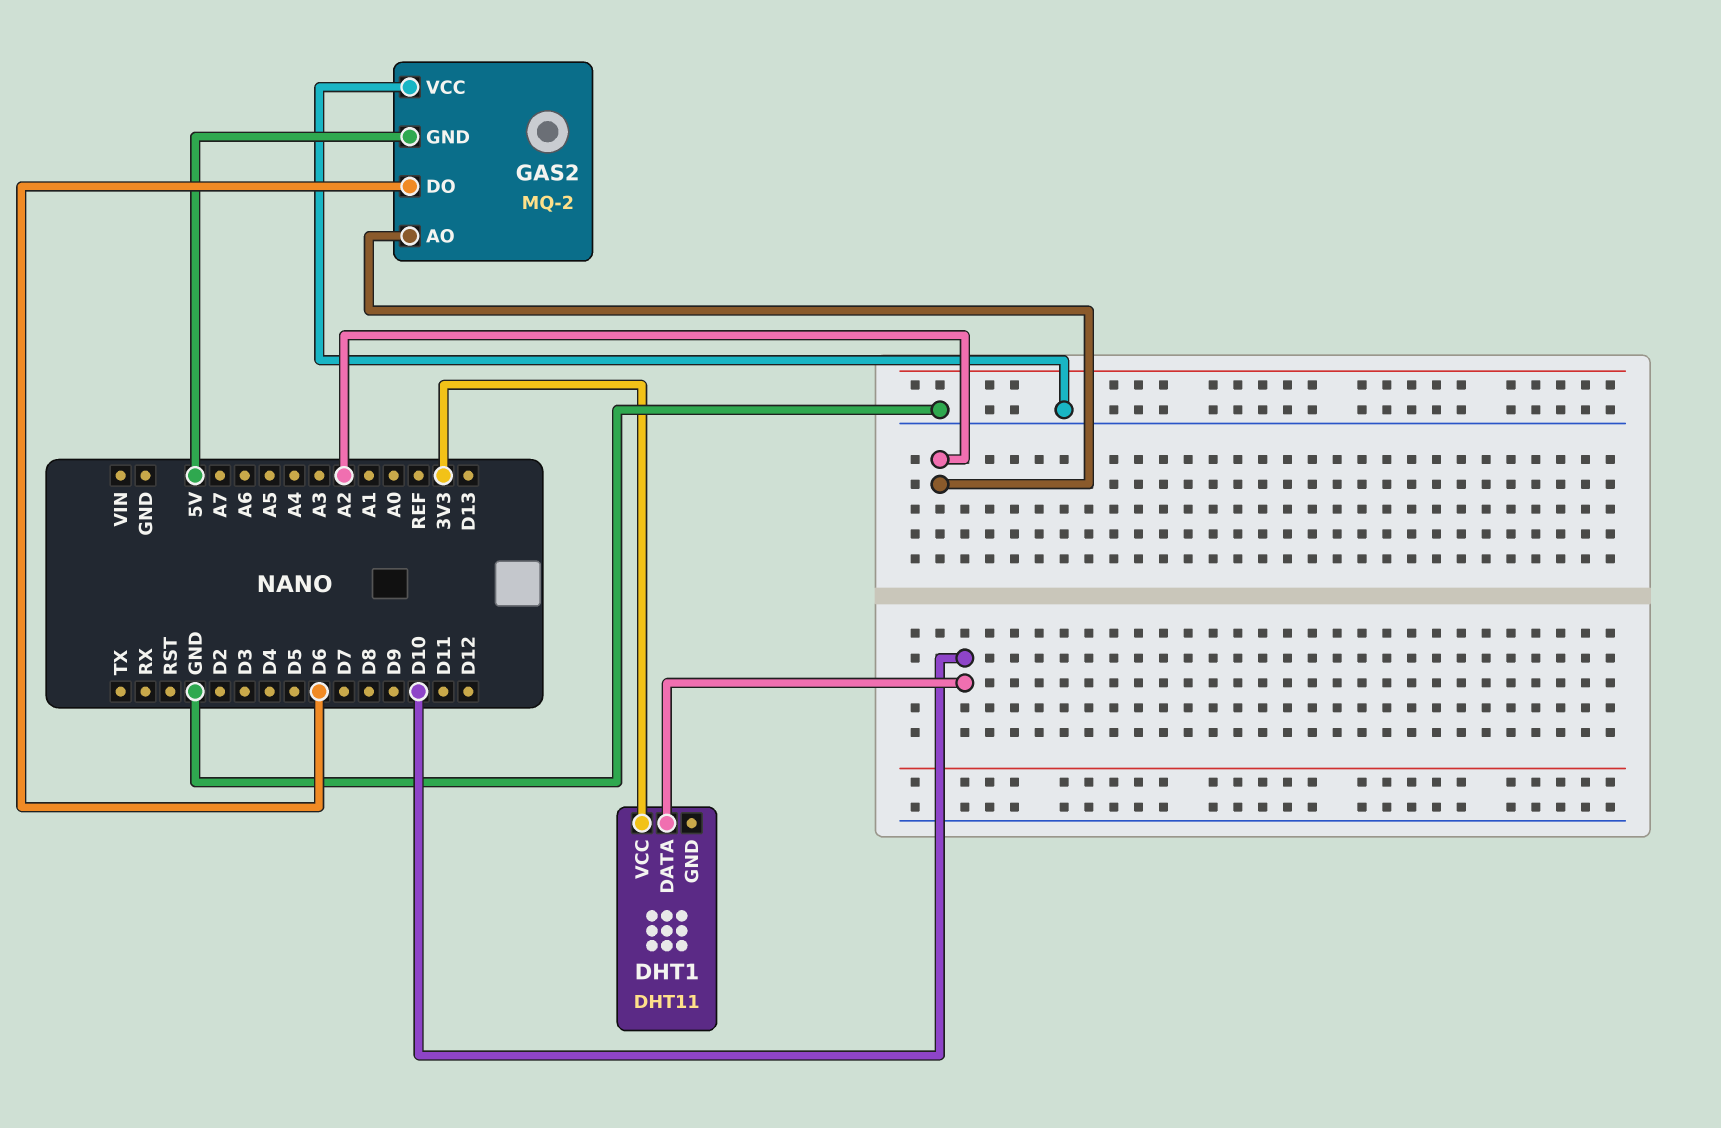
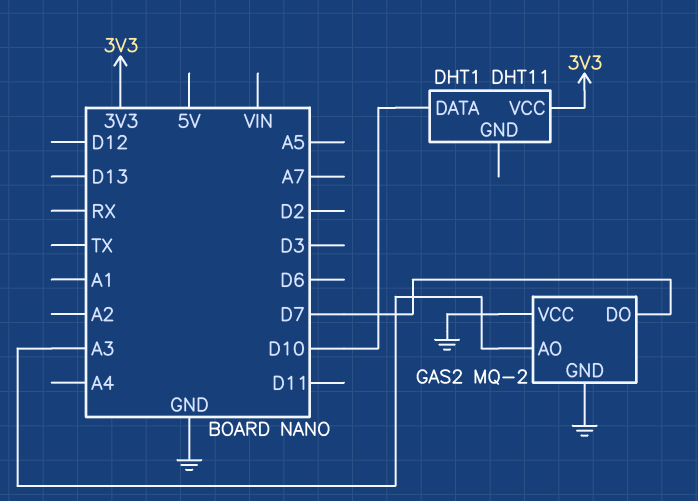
GAS2 pin AO: A2 -> A3
GAS2 pin DO: D6 -> D7
GAS2 pin GND: 5V -> GND

